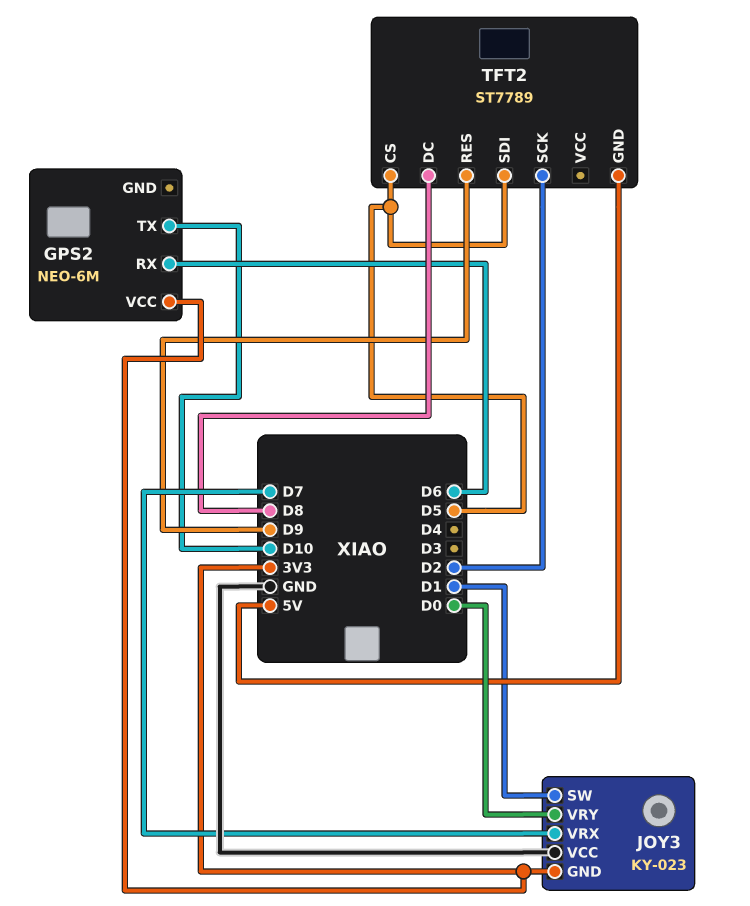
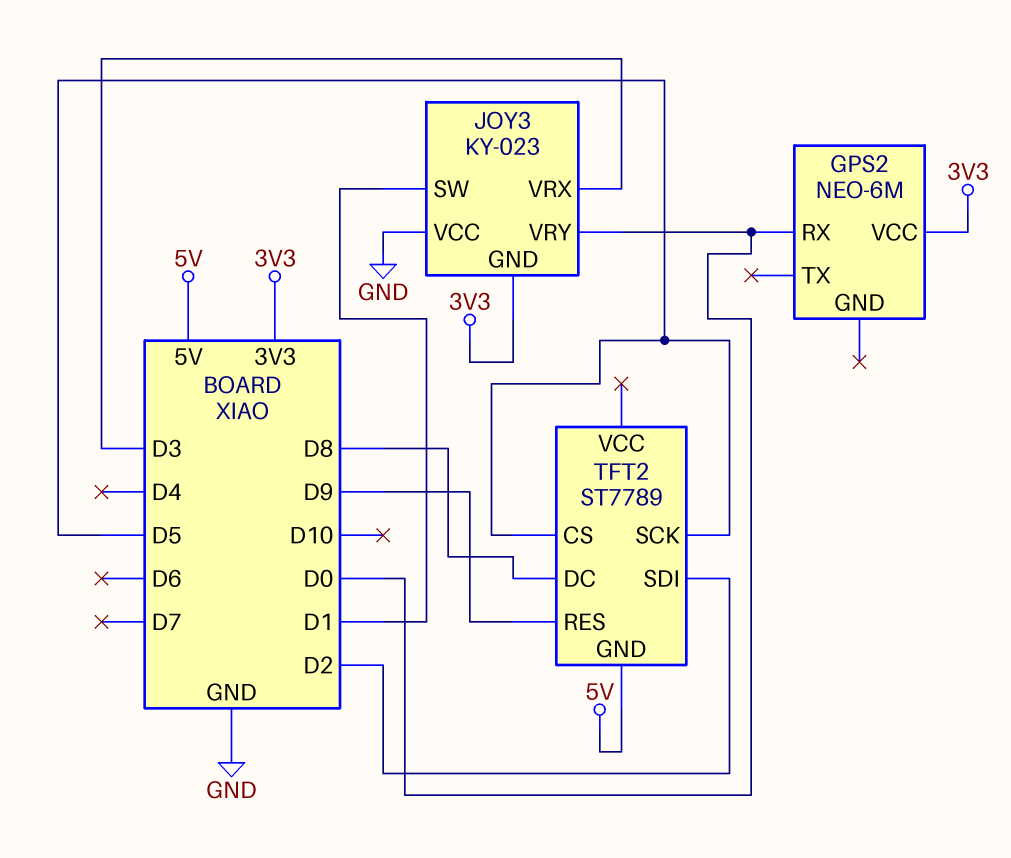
GPS2 pin RX: D6 -> D0
GPS2 pin TX: D10 -> none
JOY3 pin VRX: D7 -> D3
TFT2 pin SCK: D2 -> D5
TFT2 pin SDI: D5 -> D2

